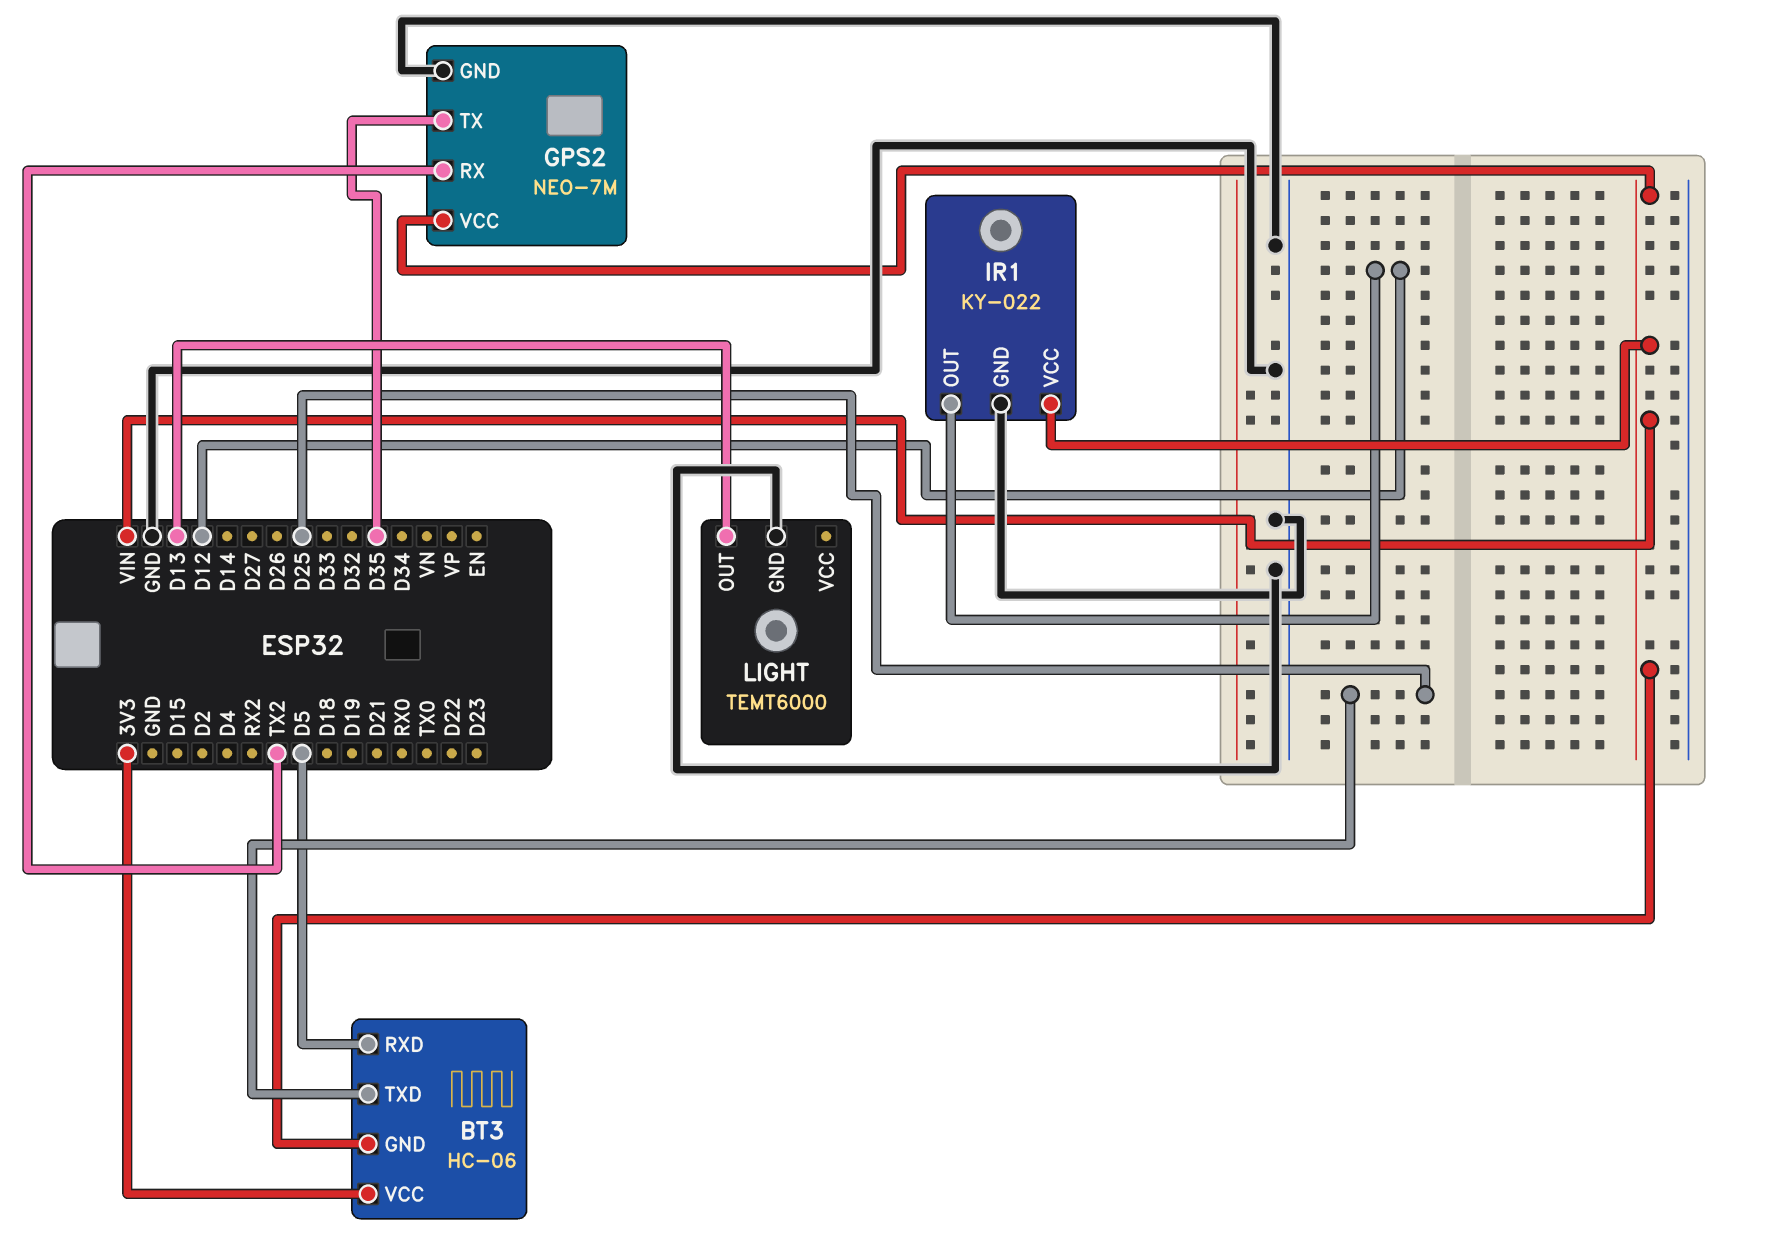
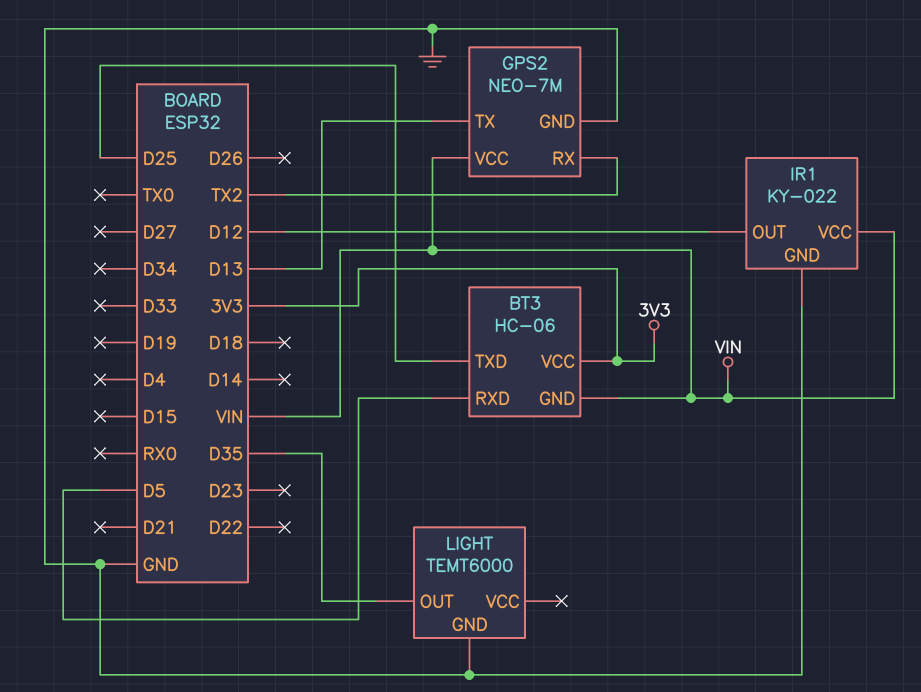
GPS2 pin TX: D35 -> D13
LIGHT pin OUT: D13 -> D35

